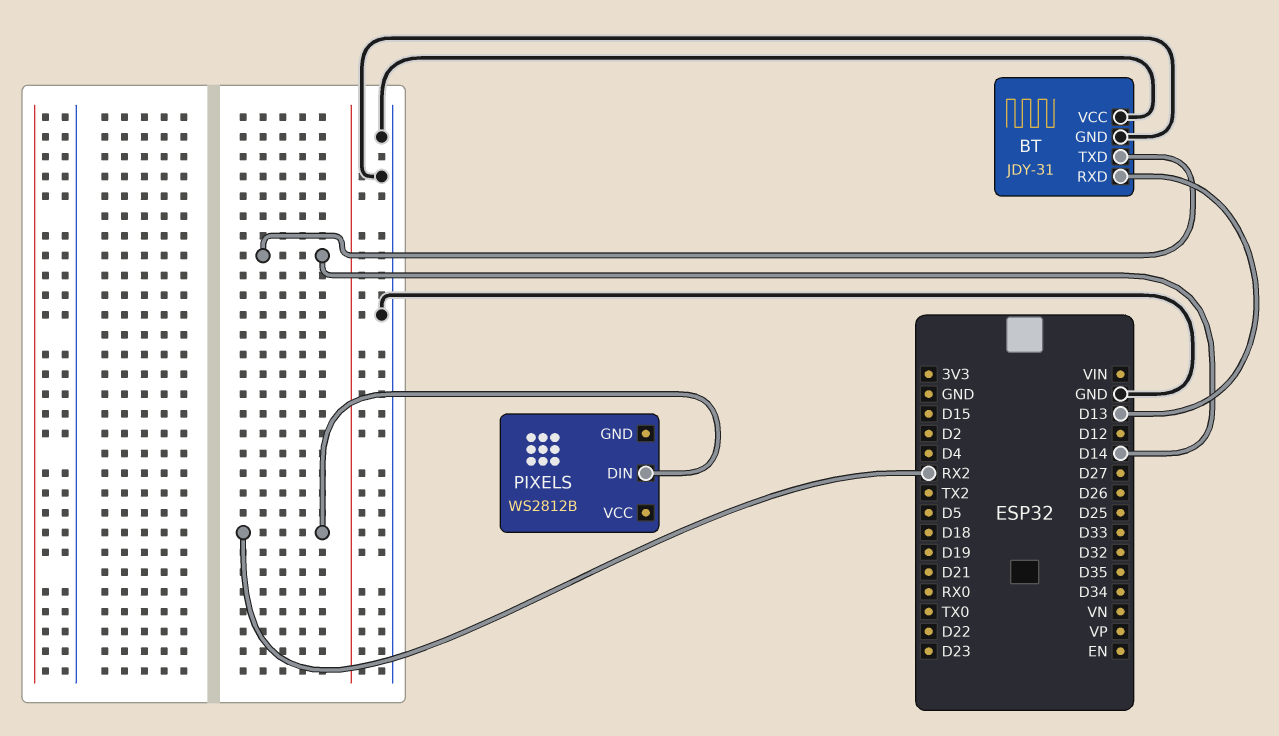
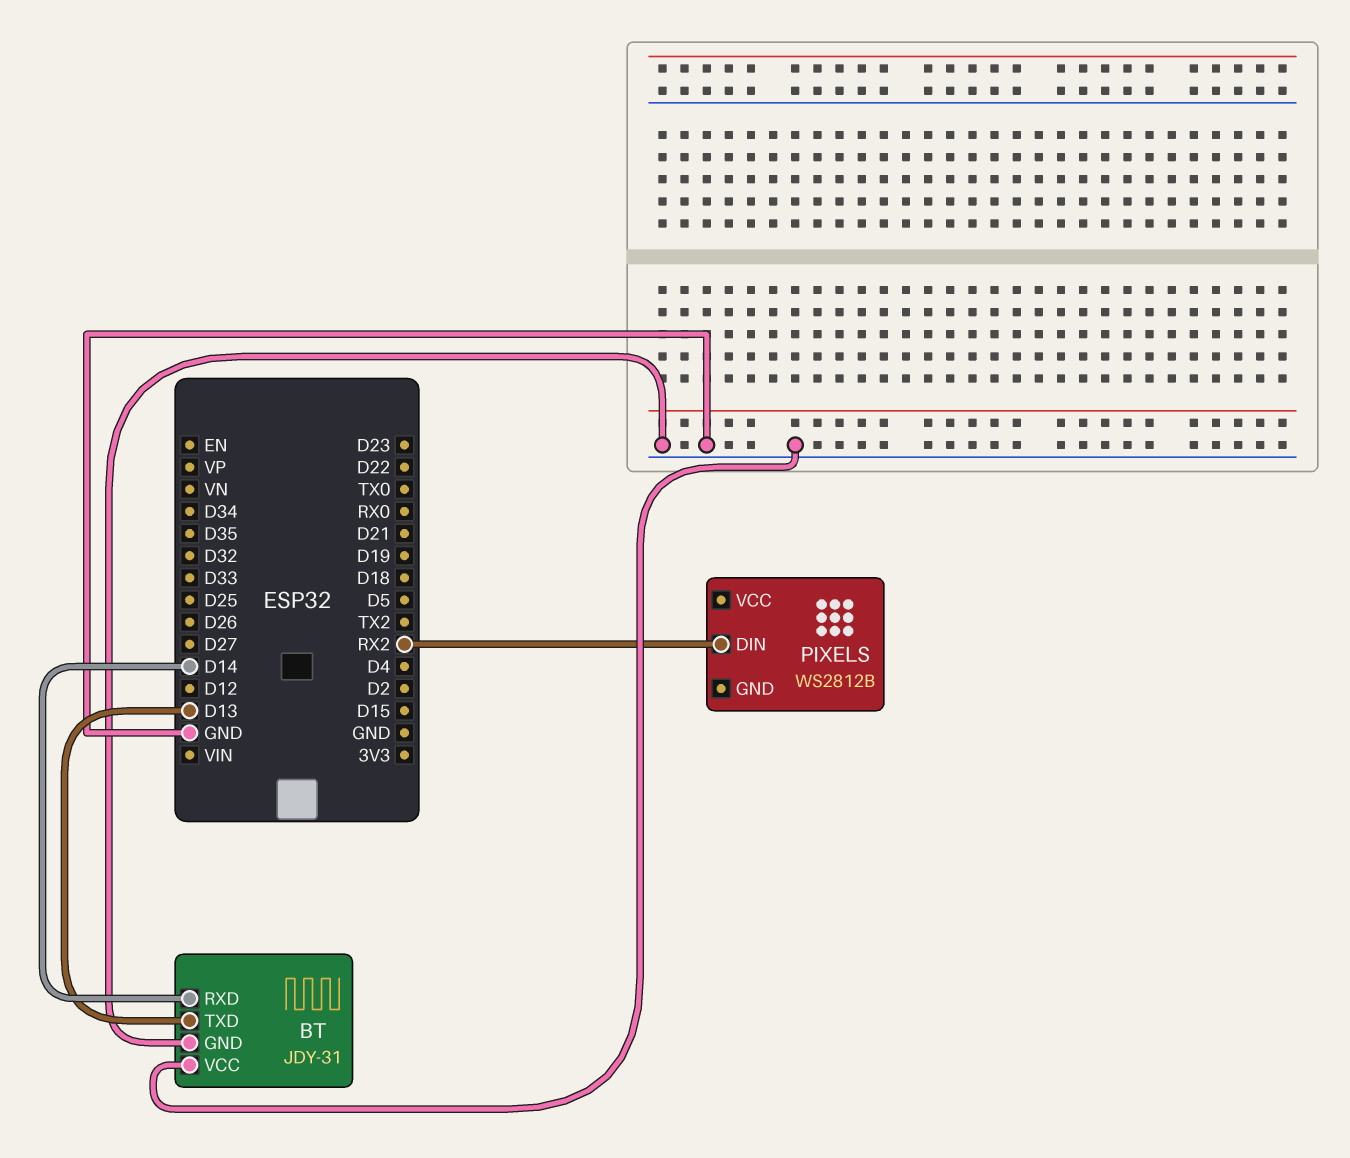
BT pin RXD: D13 -> D14
BT pin TXD: D14 -> D13

